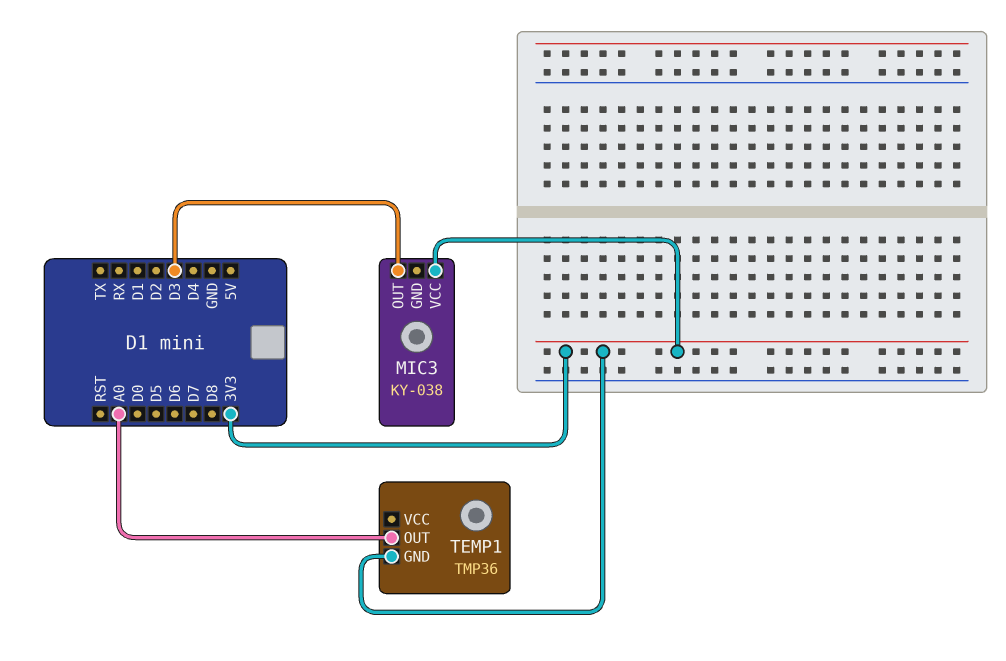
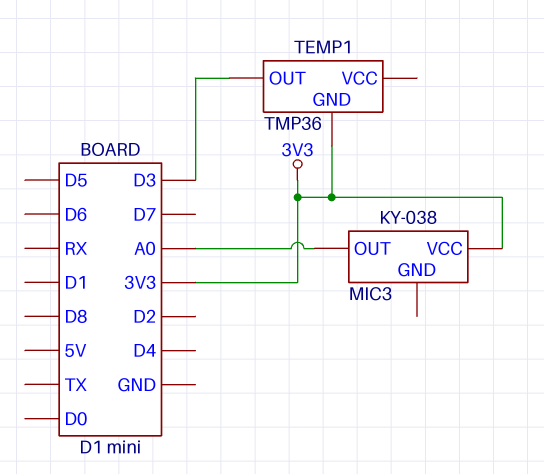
MIC3 pin OUT: D3 -> A0
TEMP1 pin OUT: A0 -> D3

